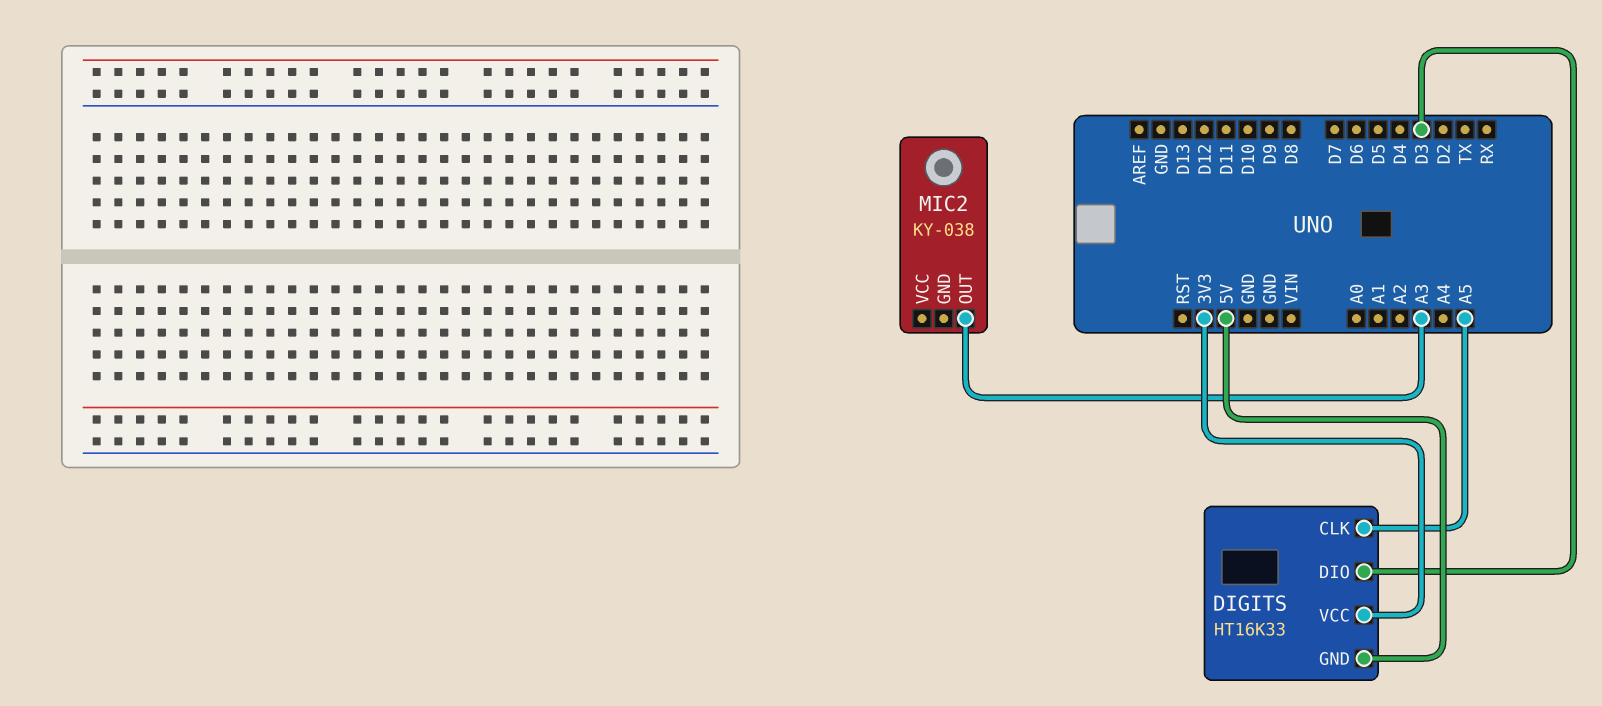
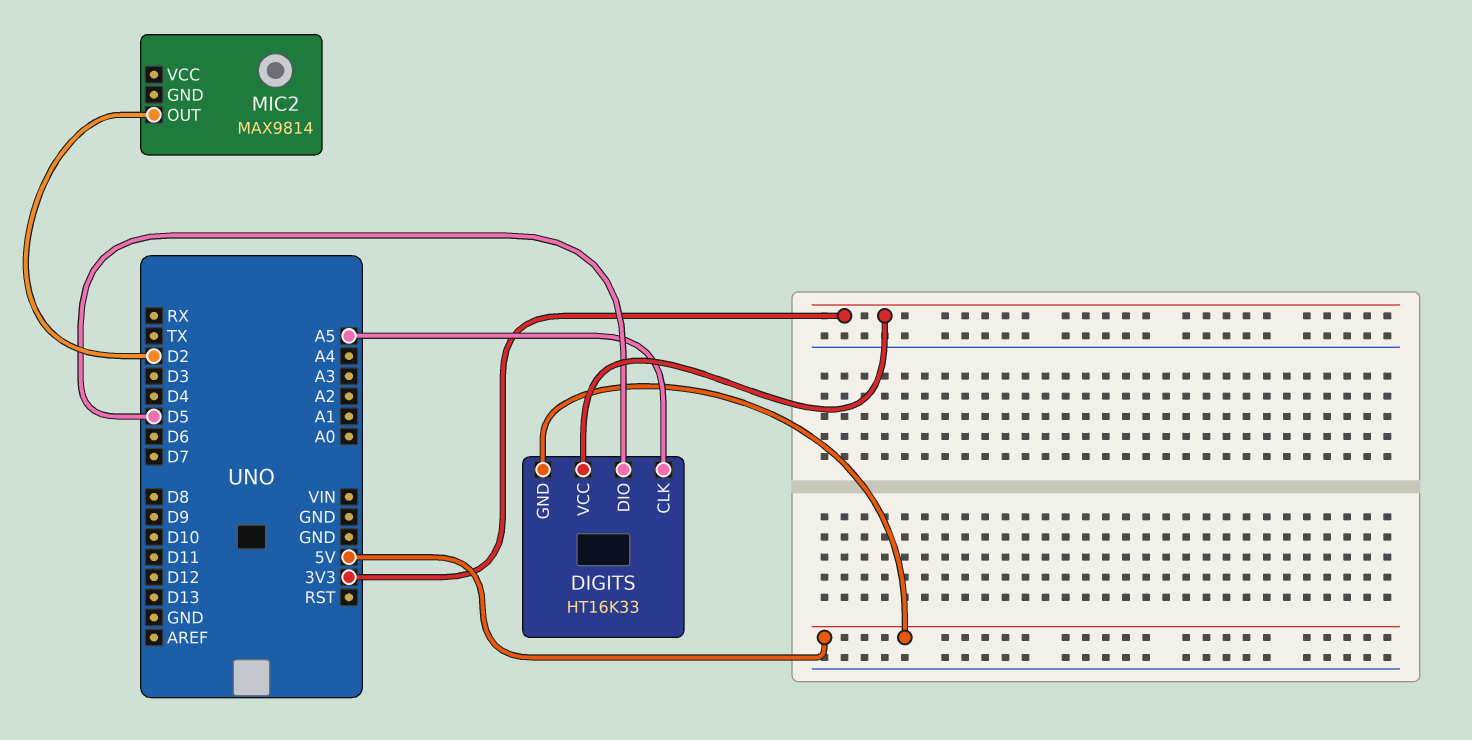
DIGITS pin DIO: D3 -> D5
MIC2: KY-038 -> MAX9814
MIC2 pin OUT: A3 -> D2

